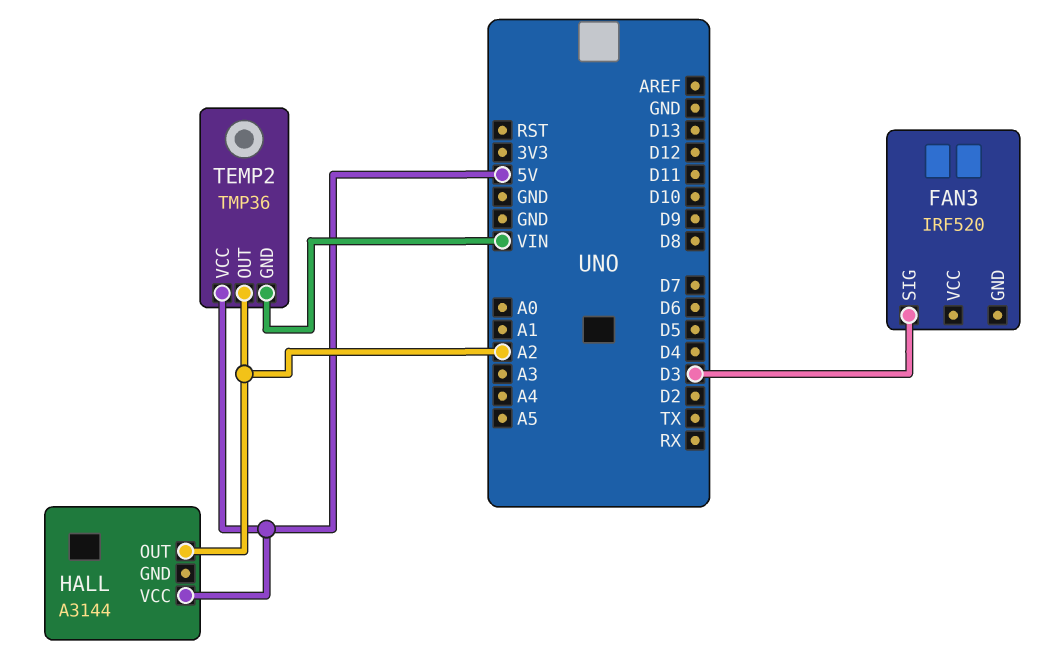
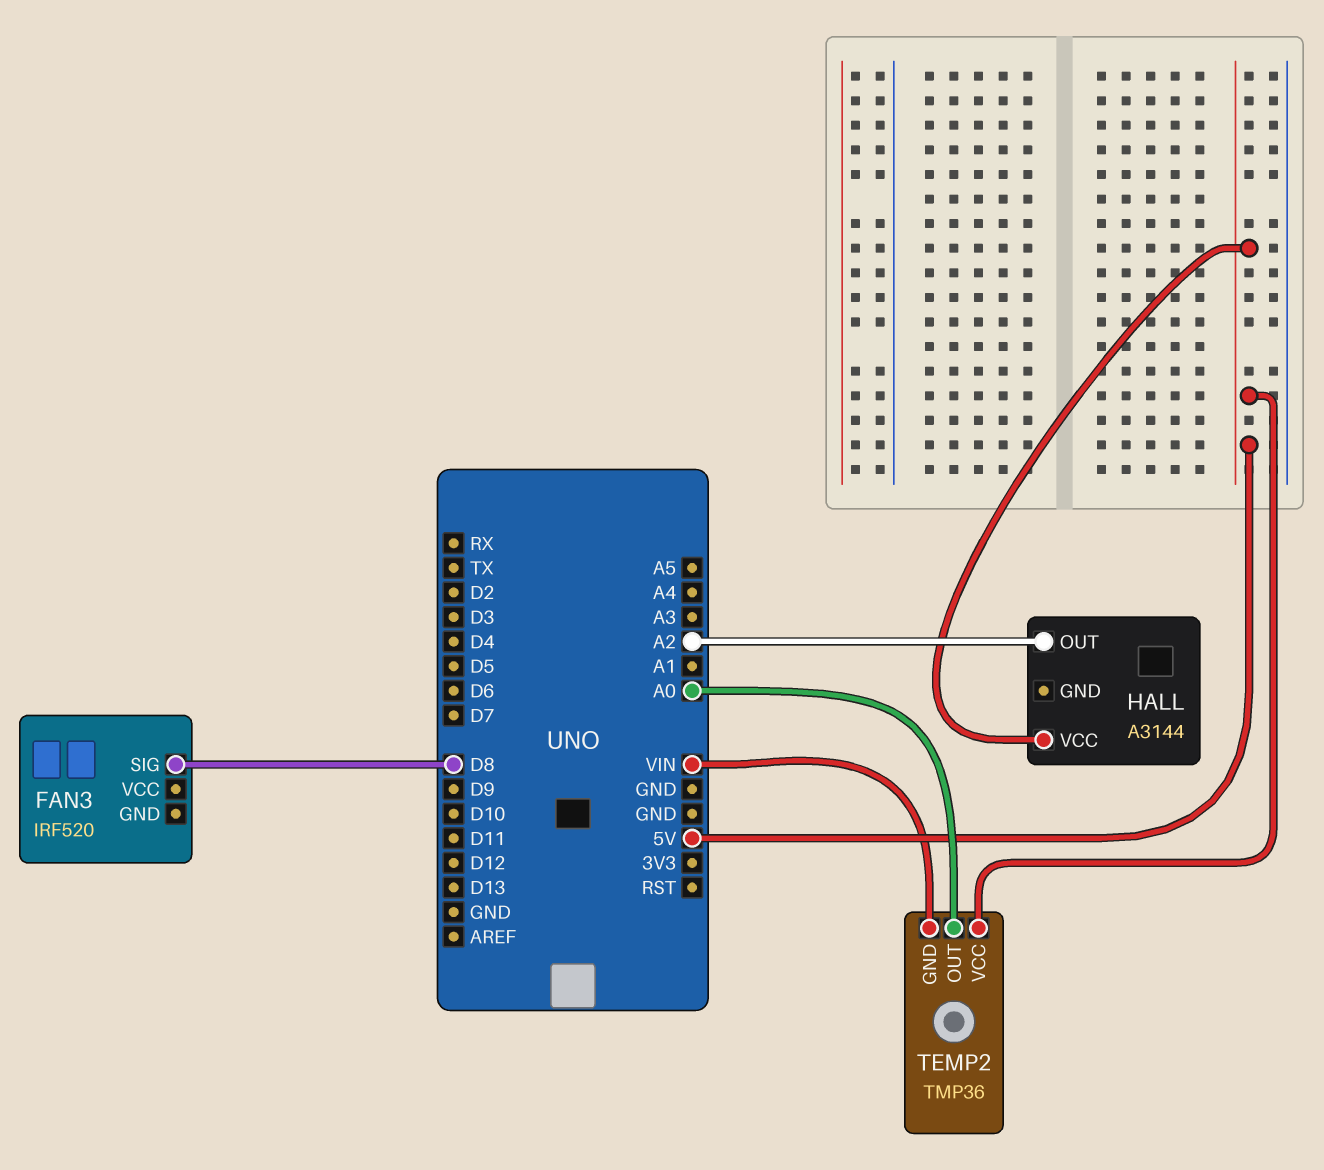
FAN3 pin SIG: D3 -> D8
TEMP2 pin OUT: A2 -> A0

